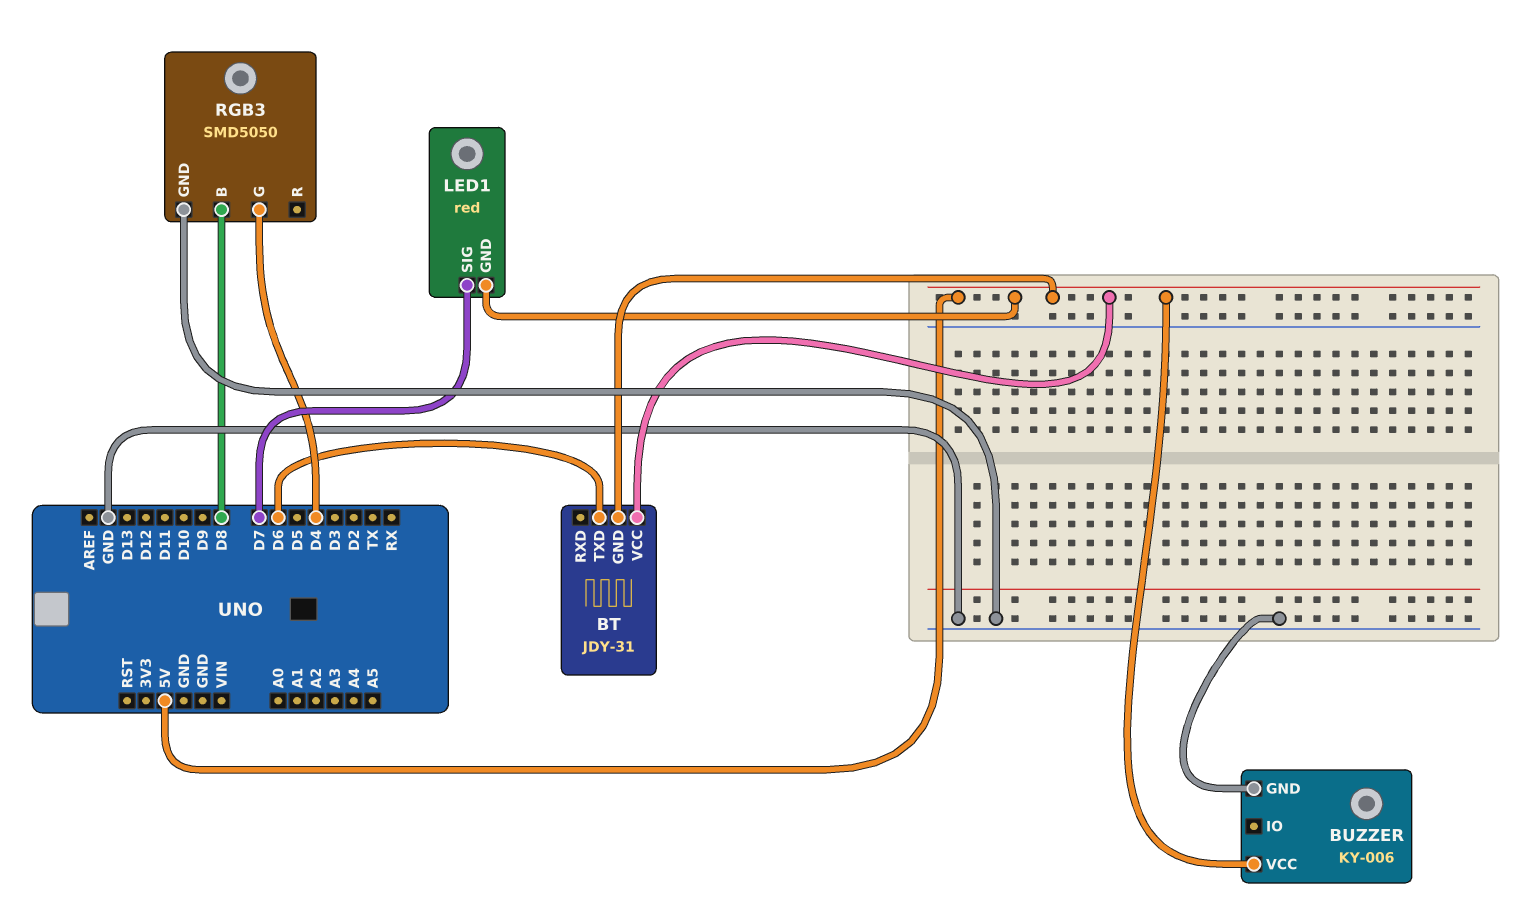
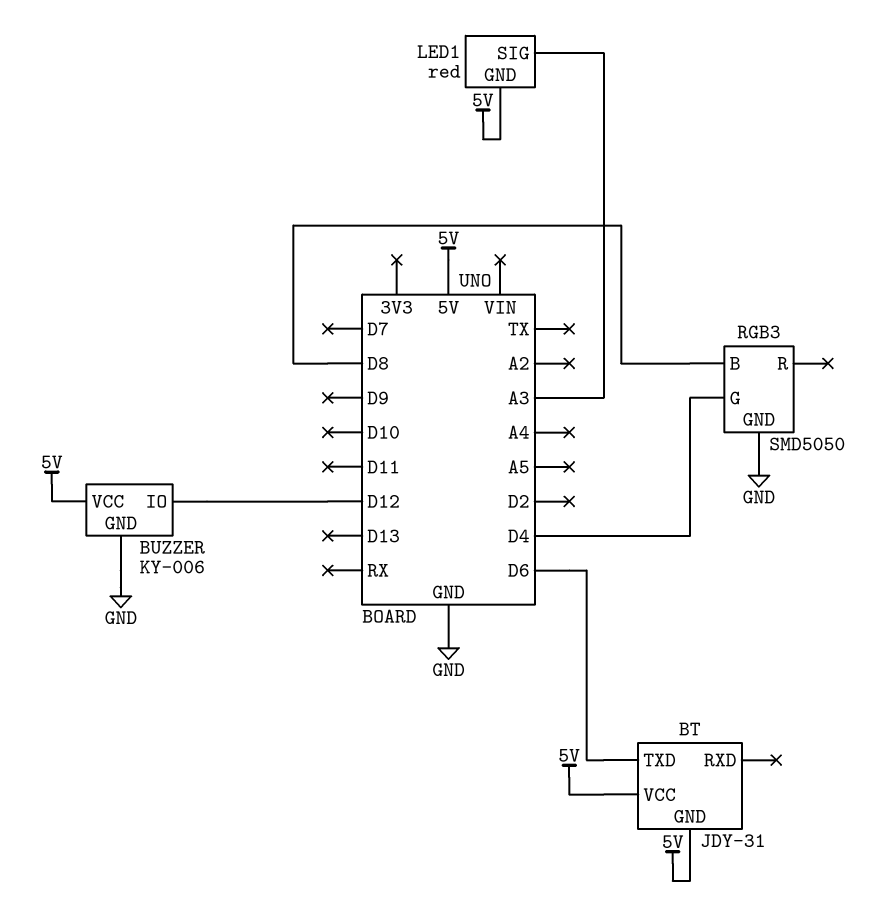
BUZZER pin IO: none -> D12
LED1 pin SIG: D7 -> A3

